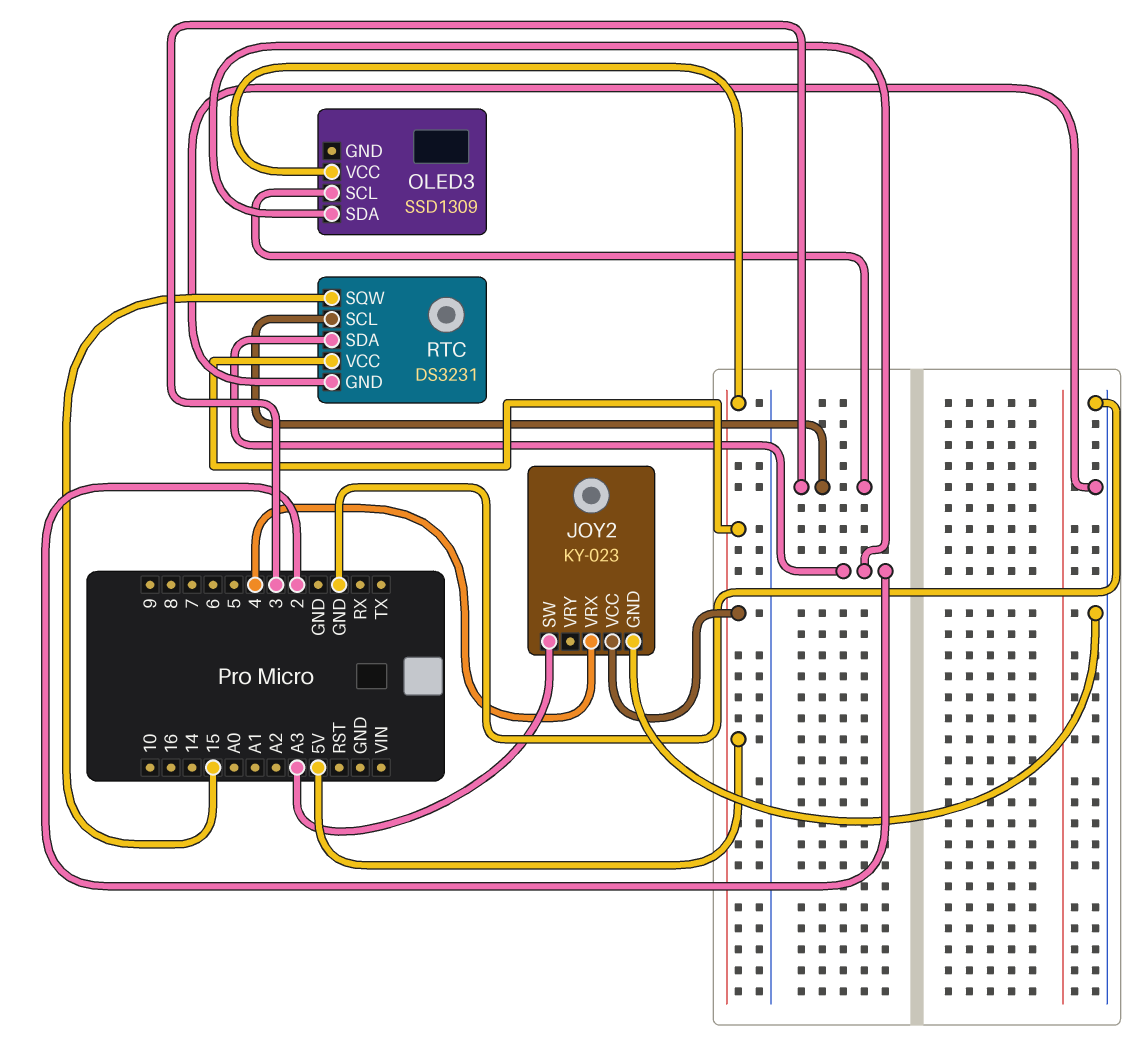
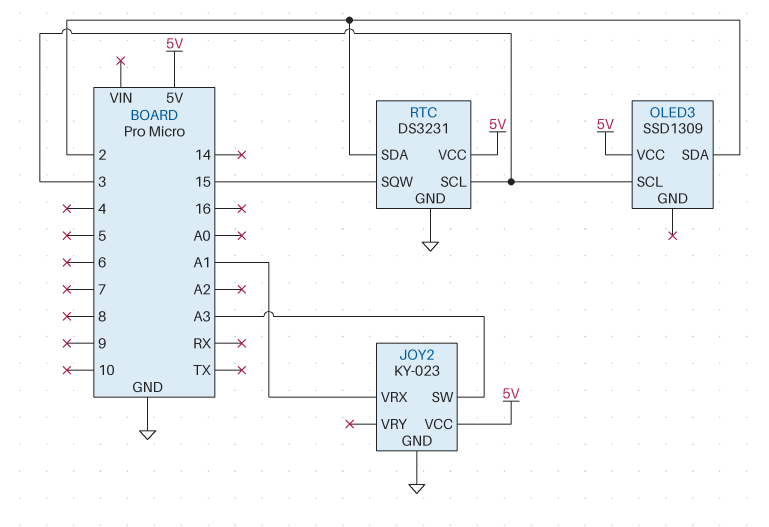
JOY2 pin VRX: 4 -> A1

